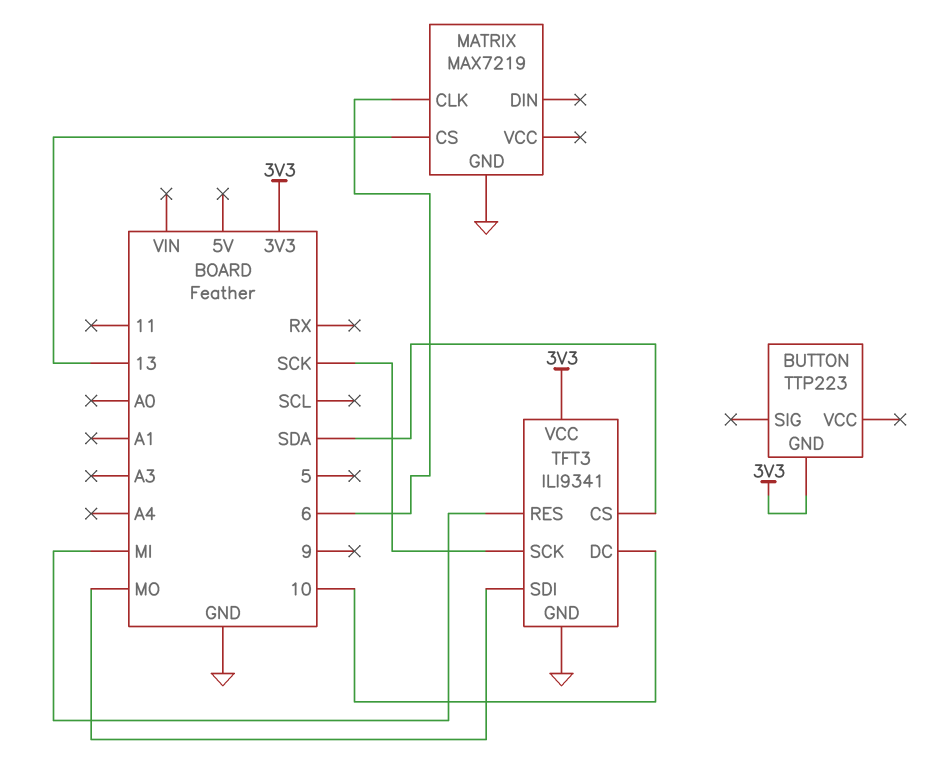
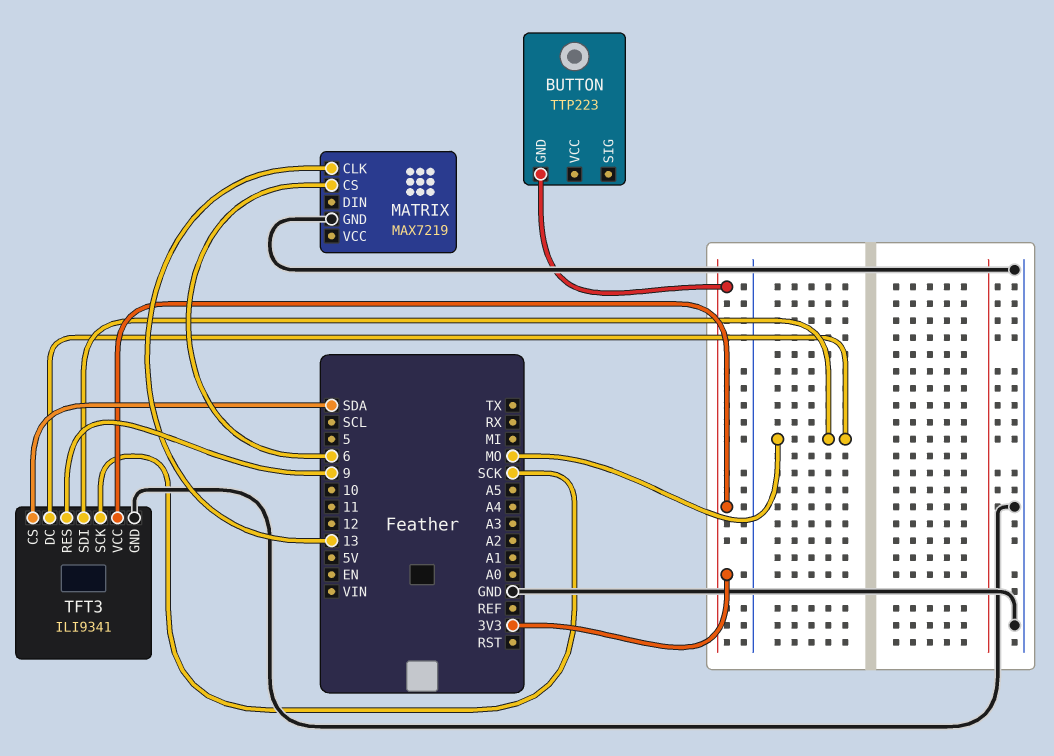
MATRIX pin CLK: 6 -> 13
MATRIX pin CS: 13 -> 6
TFT3 pin DC: 10 -> MO
TFT3 pin RES: MI -> 9

